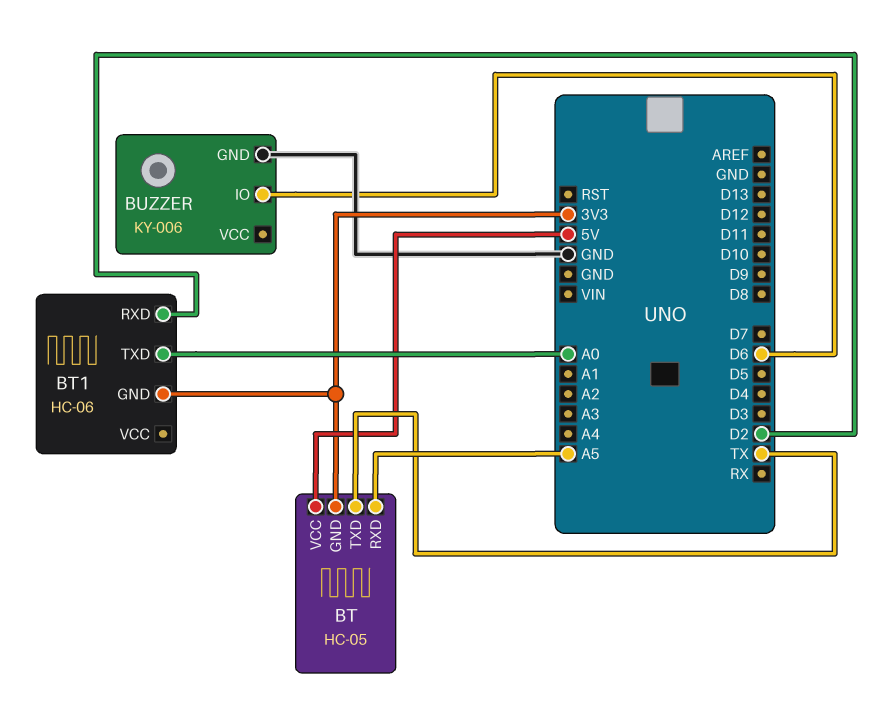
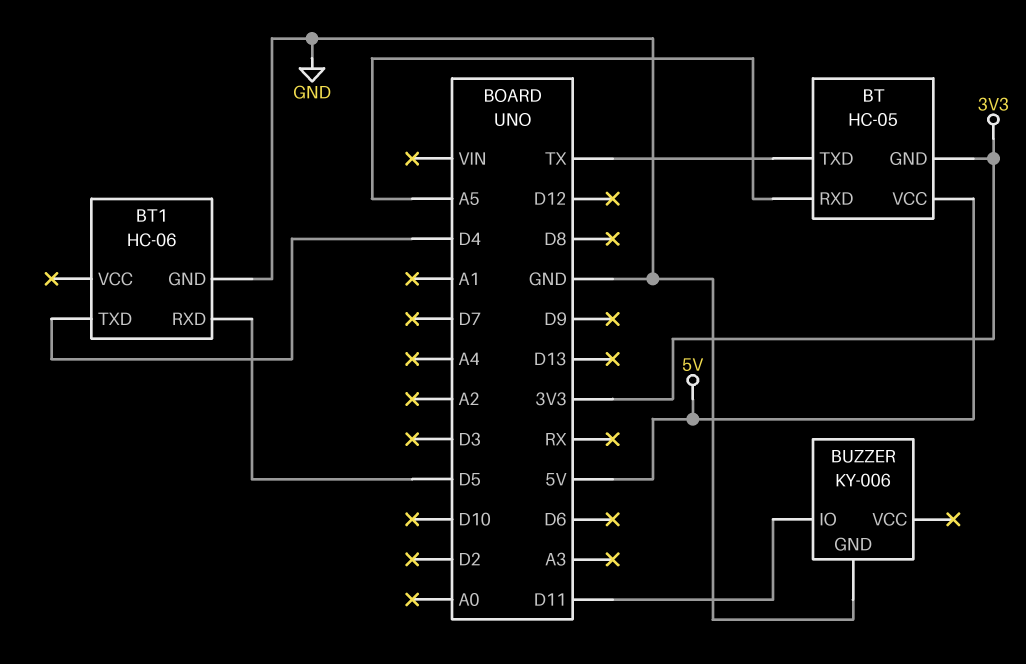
BT1 pin GND: 3V3 -> GND
BT1 pin RXD: D2 -> D5
BT1 pin TXD: A0 -> D4
BUZZER pin IO: D6 -> D11

